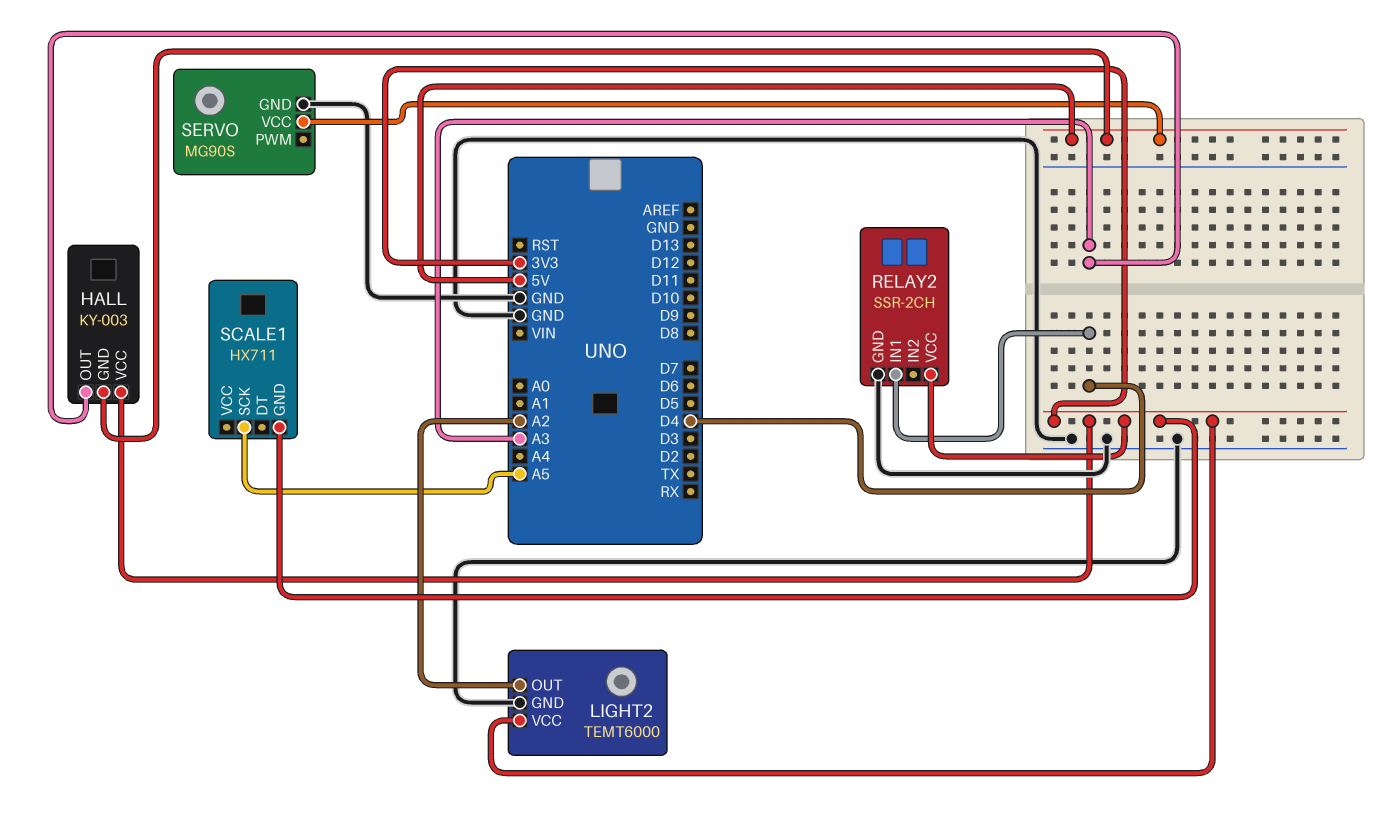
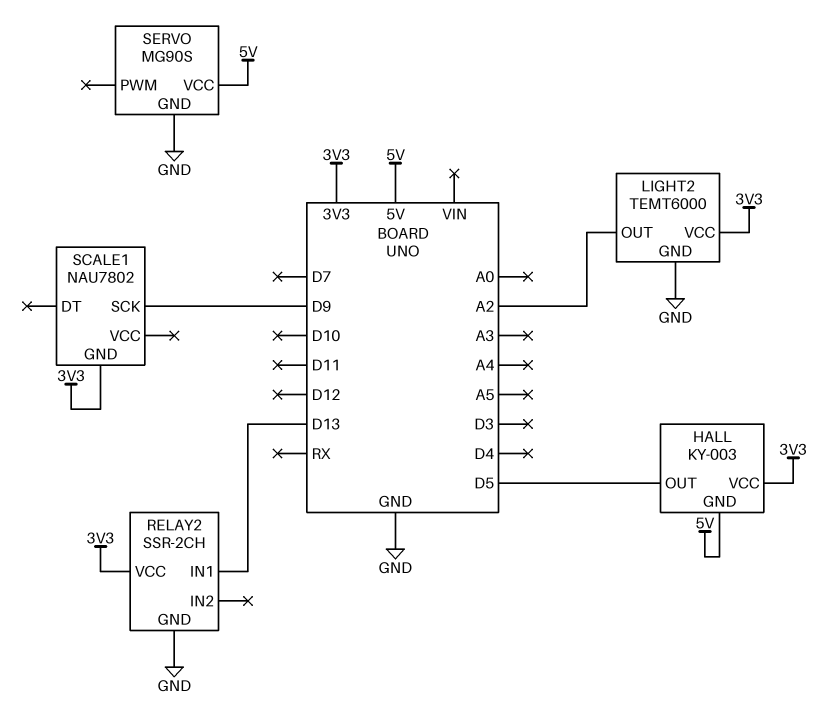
HALL pin OUT: A3 -> D5
RELAY2 pin IN1: D4 -> D13
SCALE1: HX711 -> NAU7802
SCALE1 pin SCK: A5 -> D9

